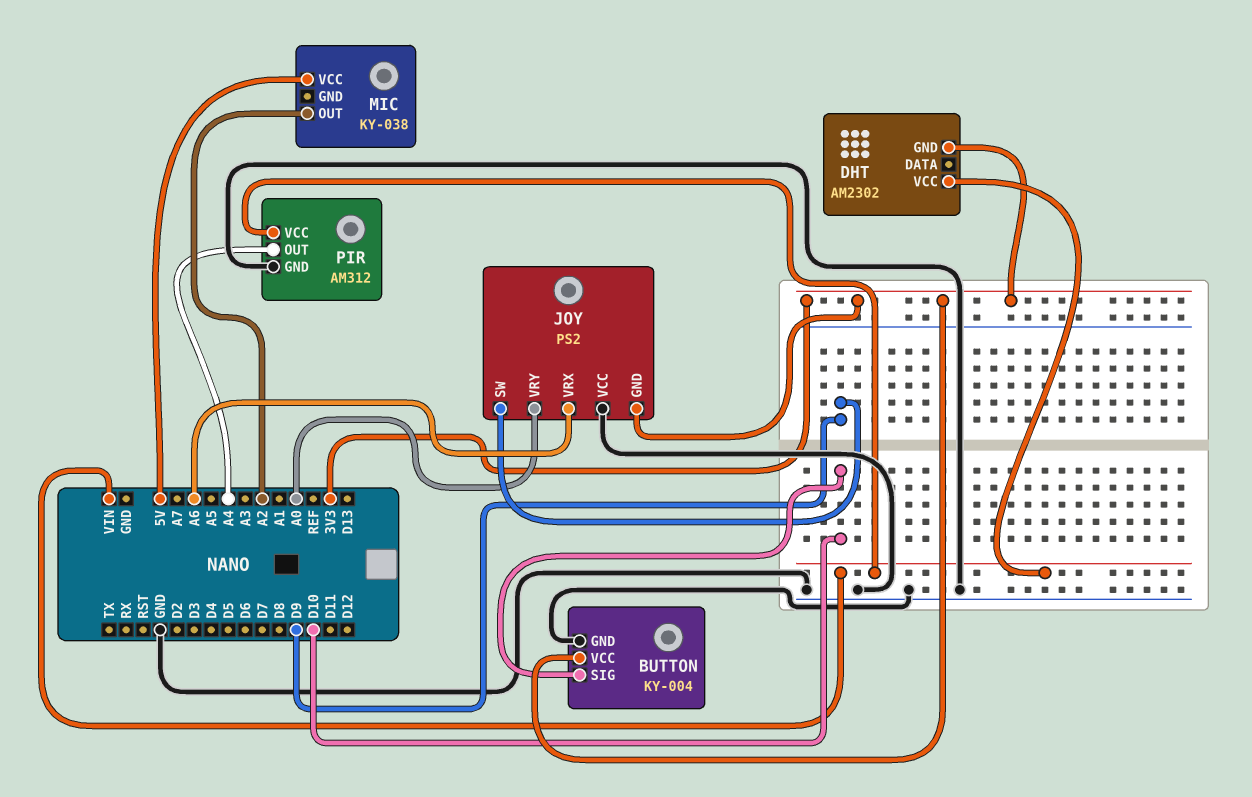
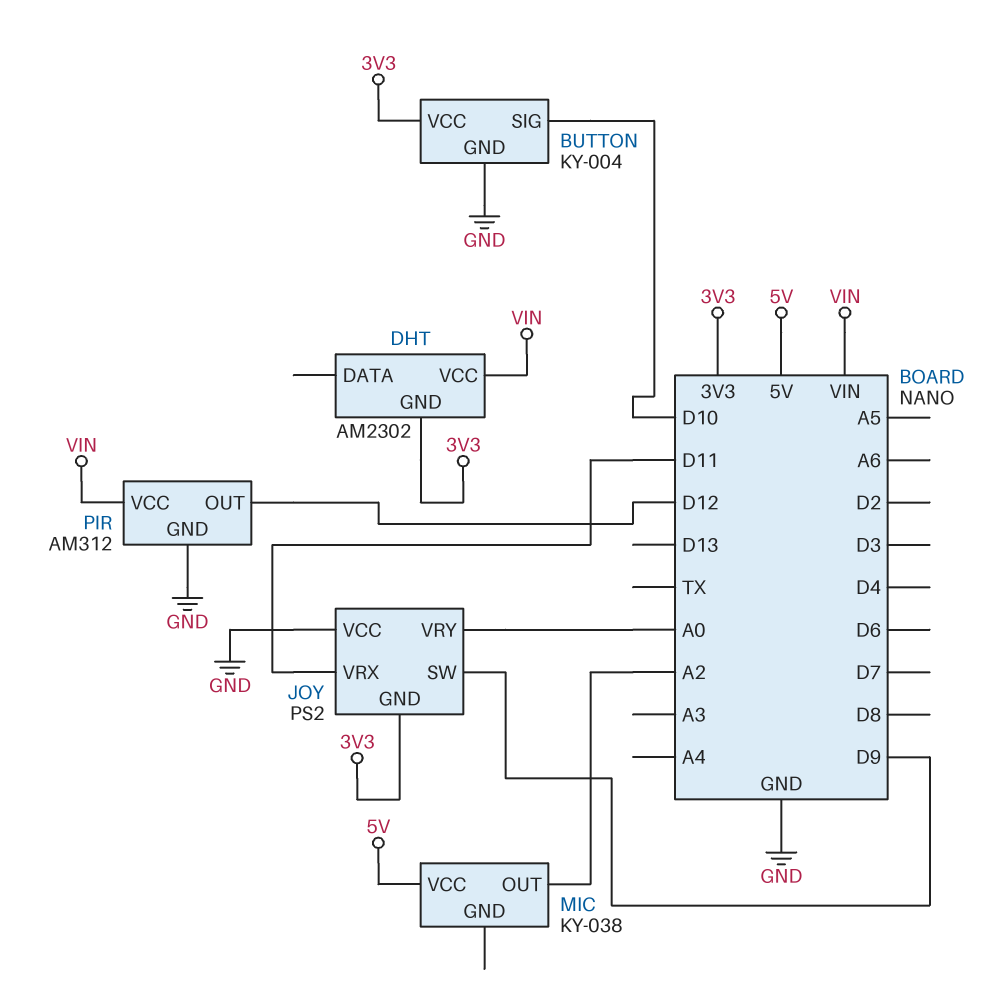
JOY pin VRX: A6 -> D11
PIR pin OUT: A4 -> D12

